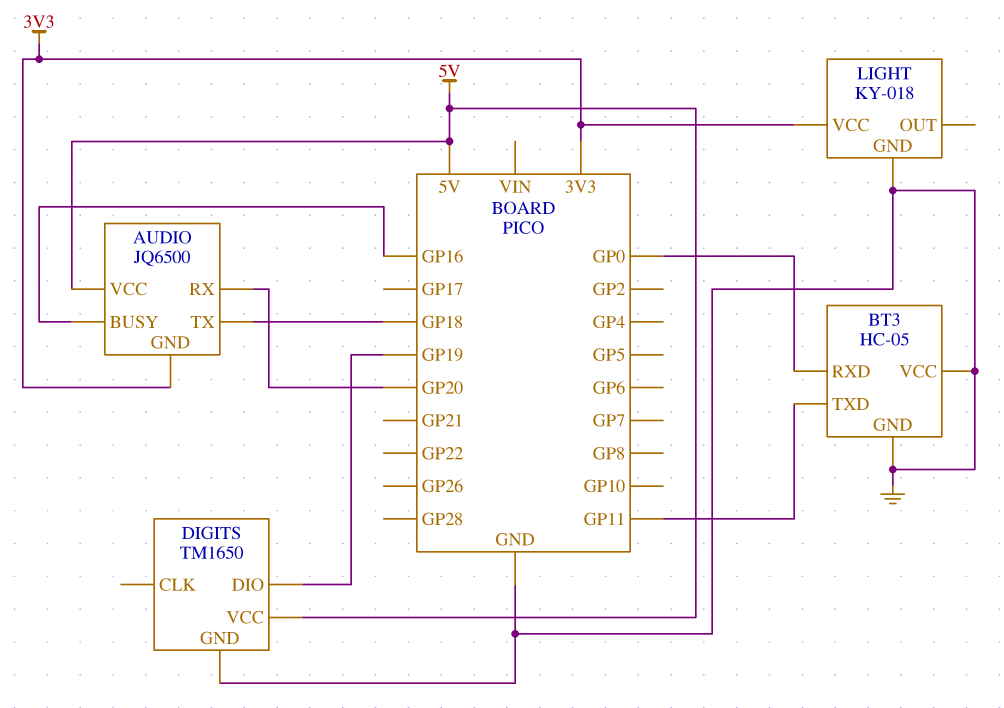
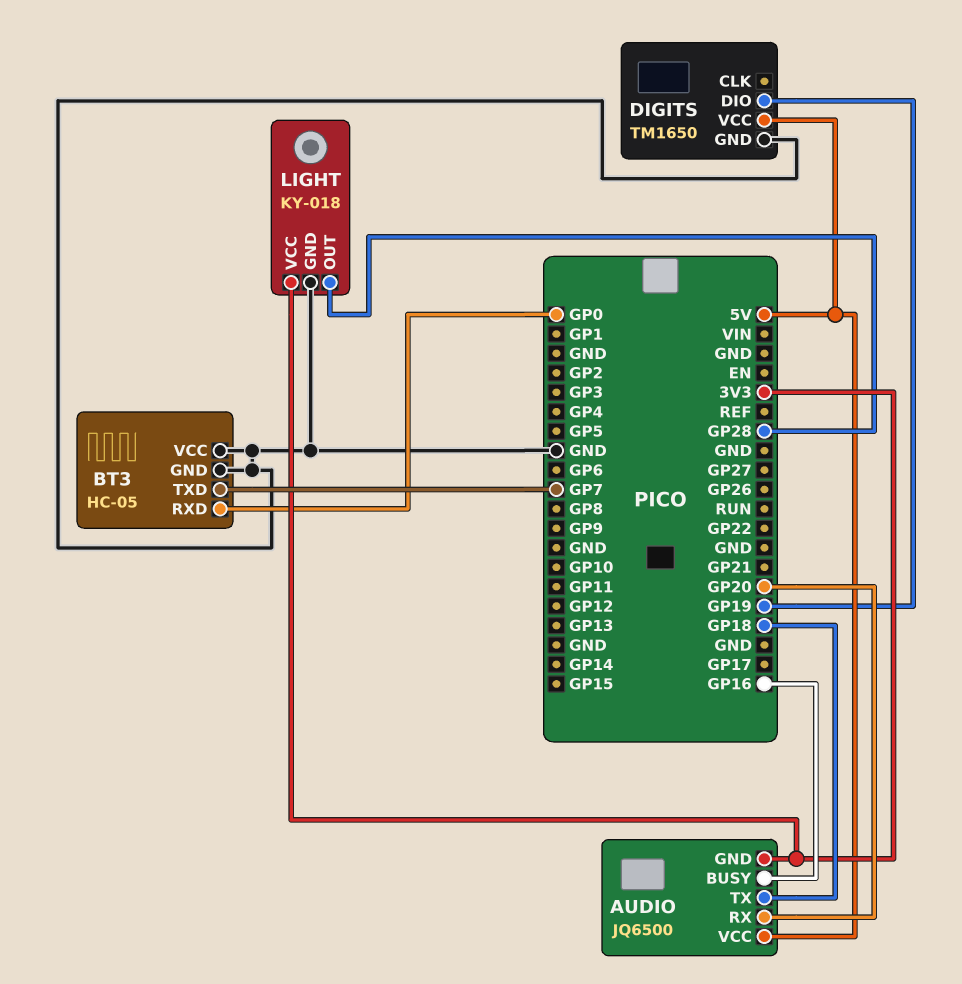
BT3 pin TXD: GP11 -> GP7
LIGHT pin OUT: none -> GP28

